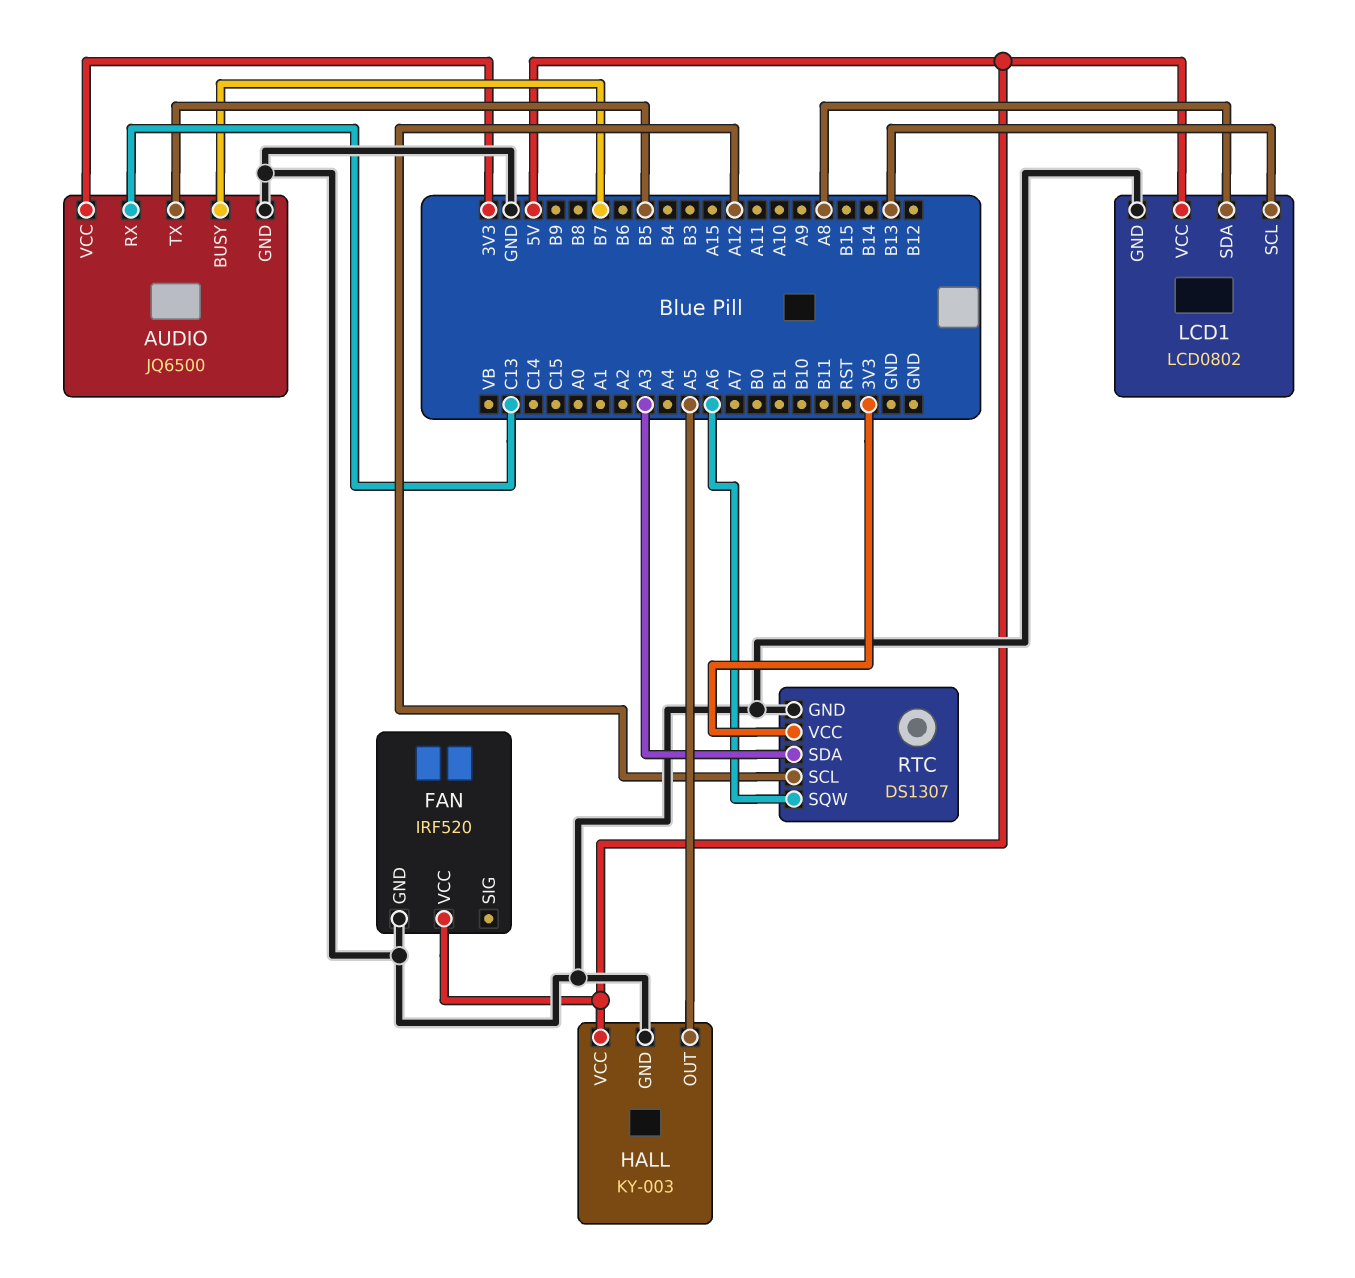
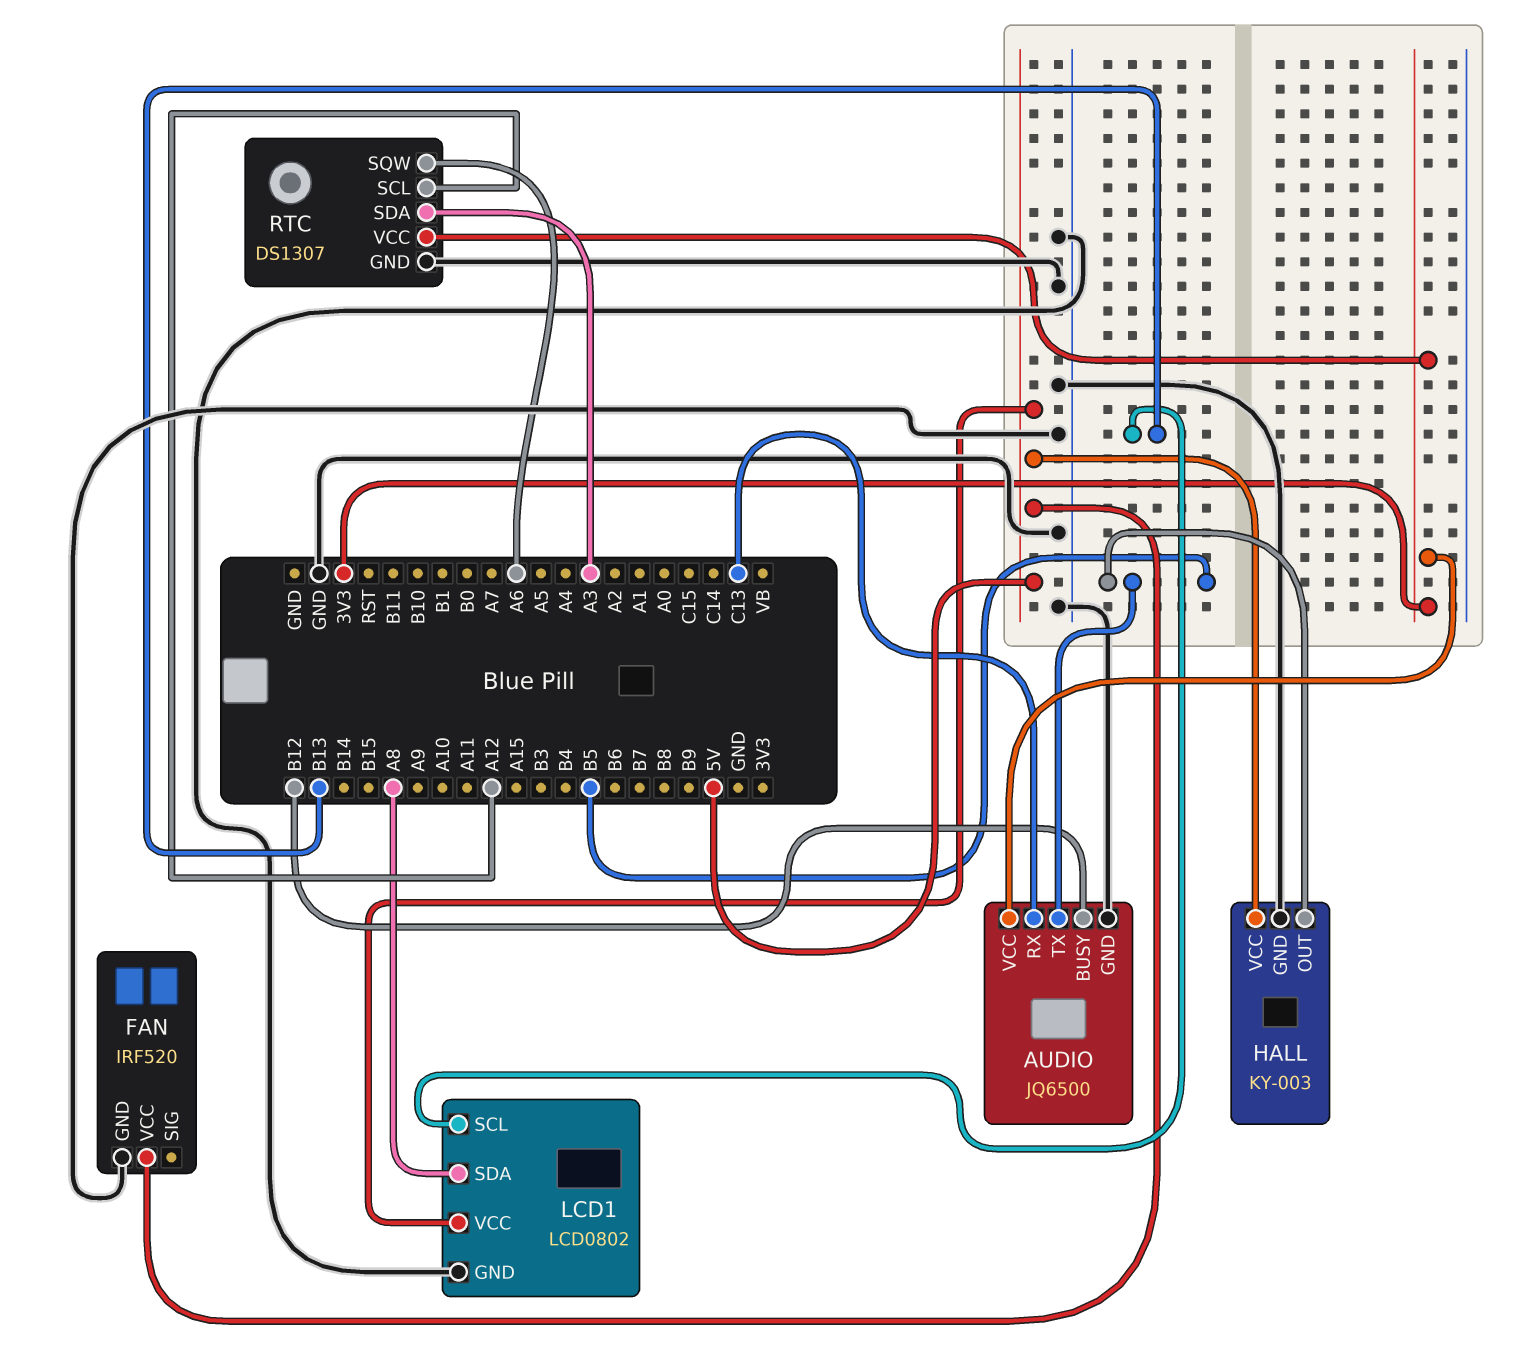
AUDIO pin BUSY: B7 -> B12
HALL pin OUT: A5 -> B5

